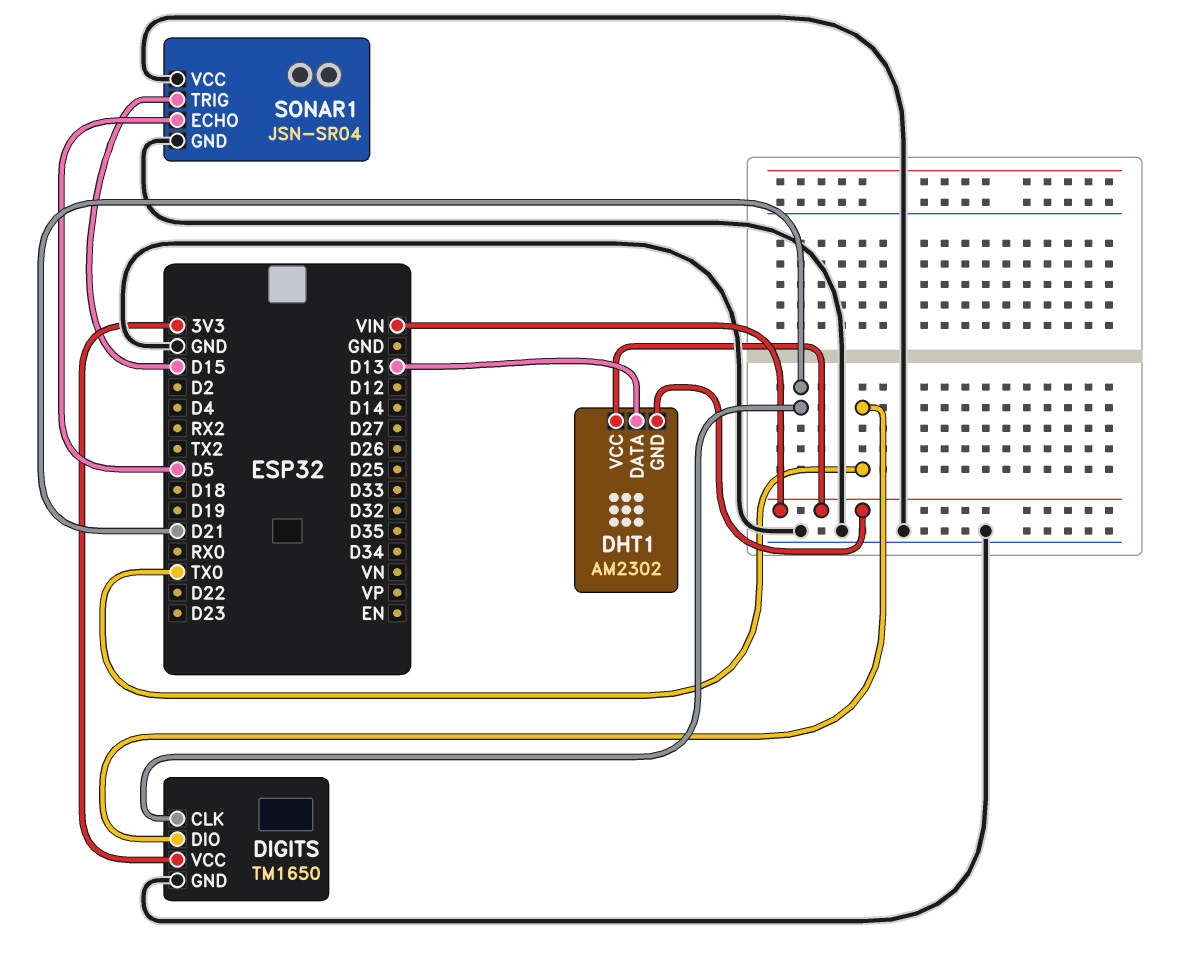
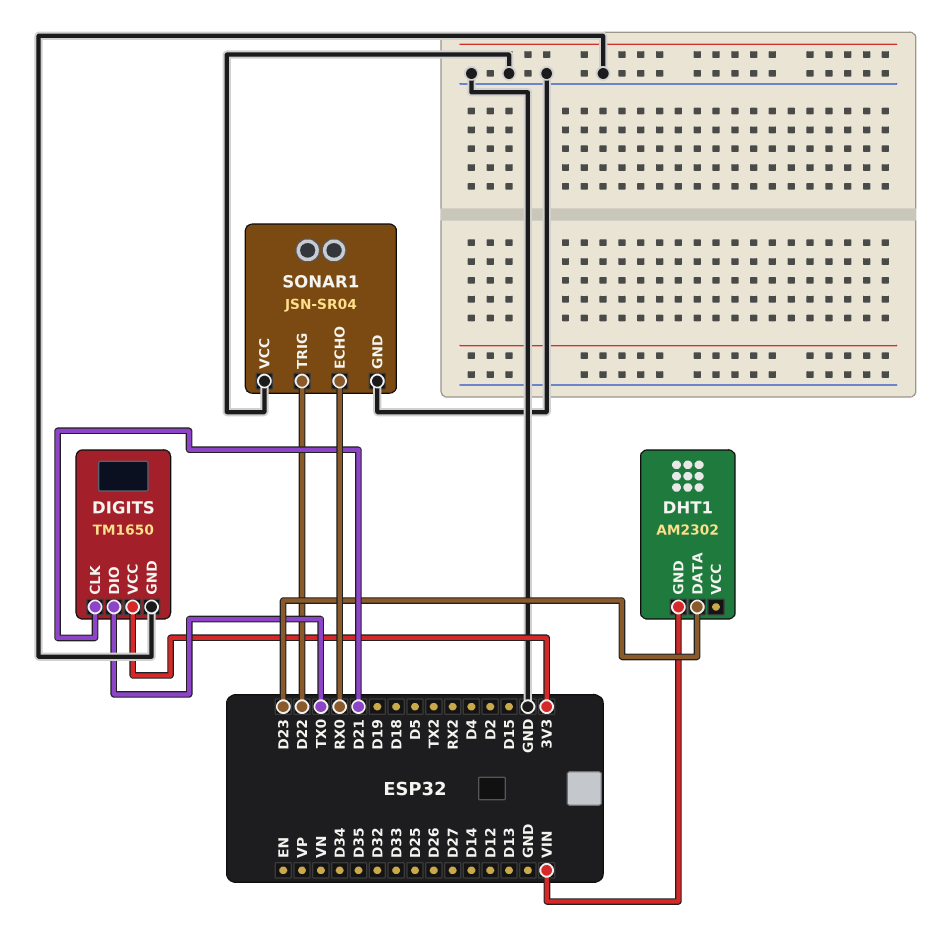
DHT1 pin DATA: D13 -> D23
DHT1 pin VCC: VIN -> none
SONAR1 pin ECHO: D5 -> RX0
SONAR1 pin TRIG: D15 -> D22

